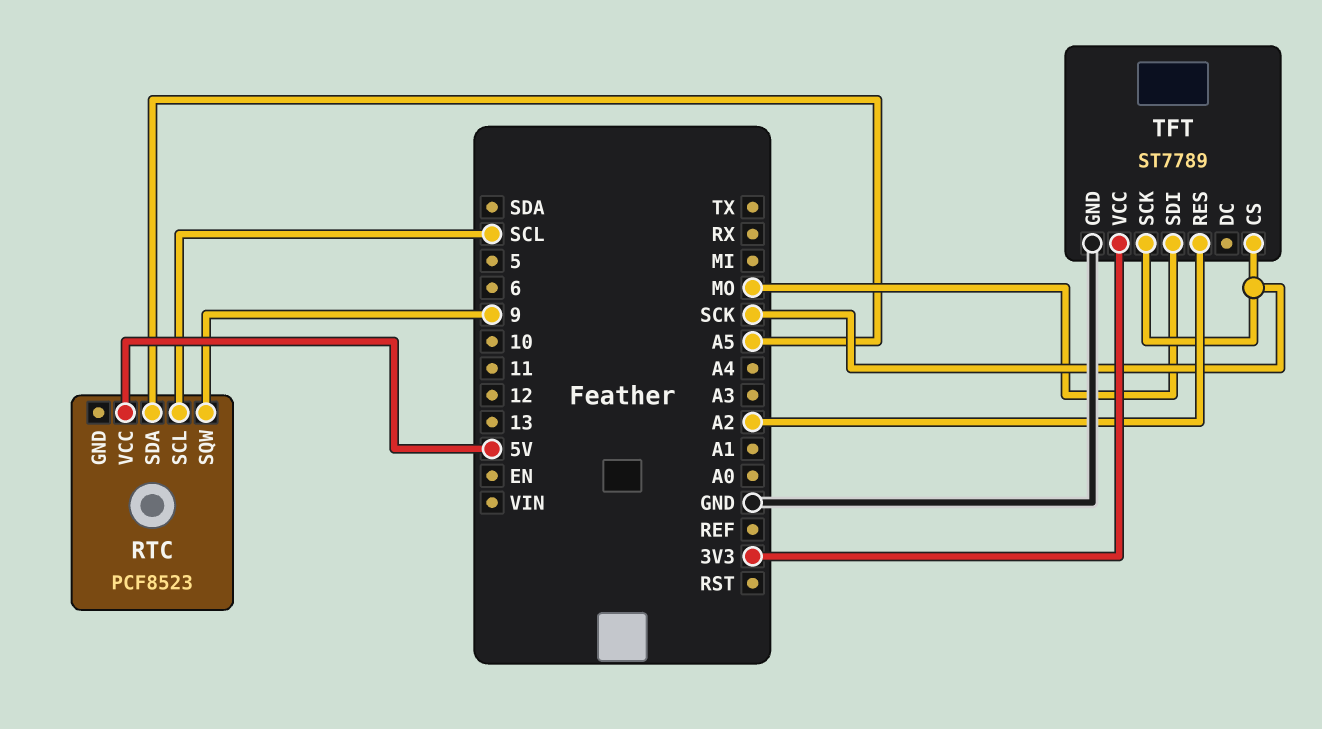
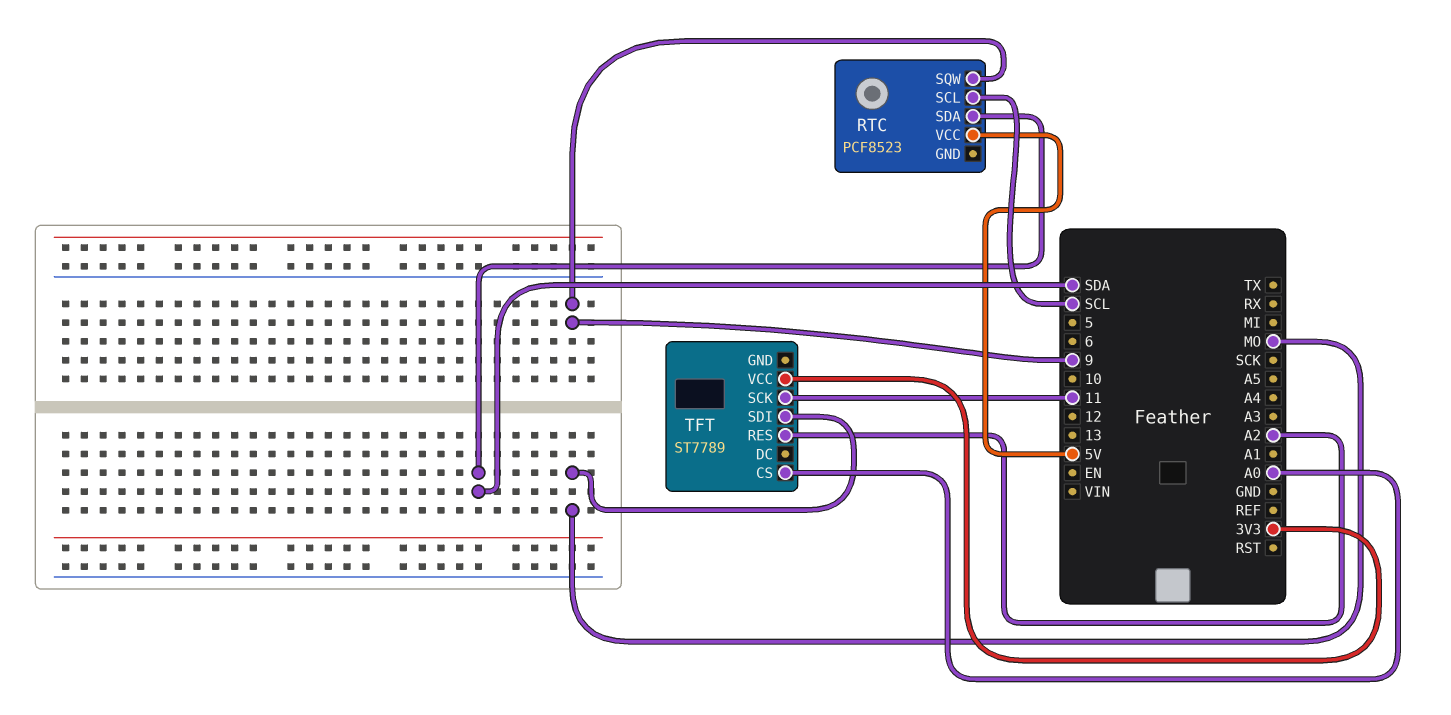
RTC pin SDA: A5 -> SDA
TFT pin CS: SCK -> A0
TFT pin GND: GND -> none
TFT pin SCK: SCK -> 11

